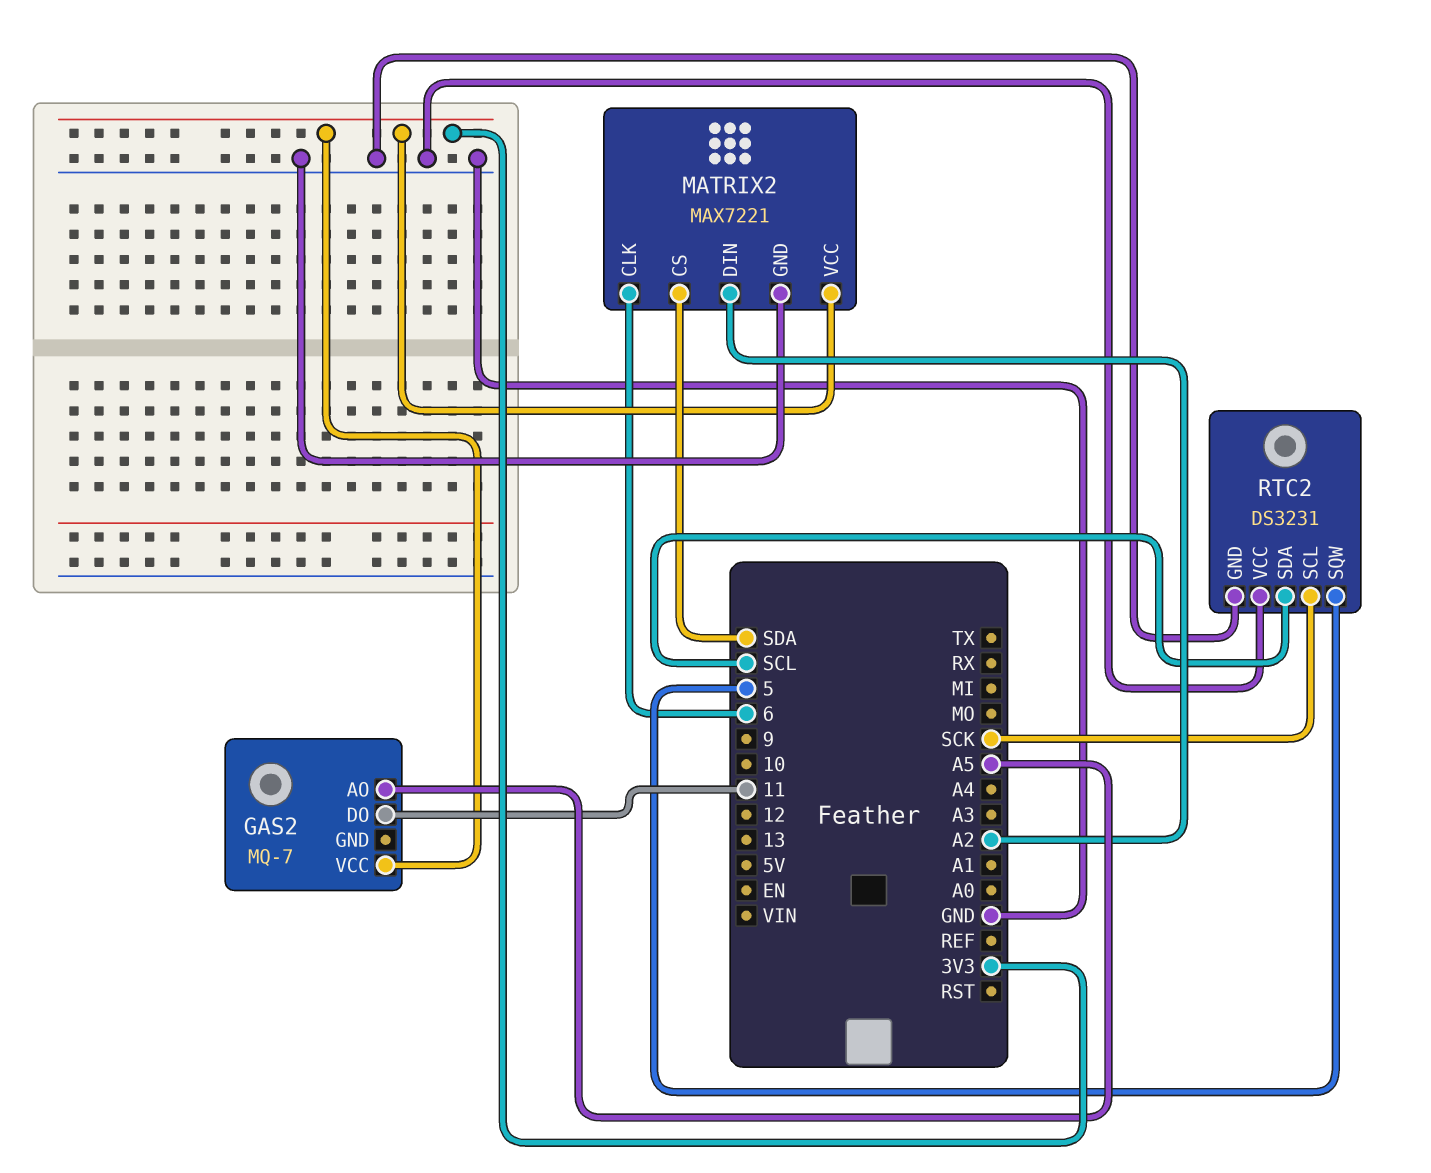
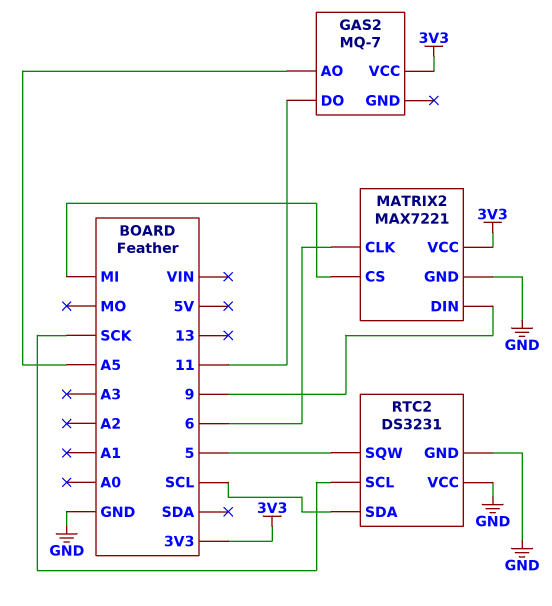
MATRIX2 pin CS: SDA -> MI
MATRIX2 pin DIN: A2 -> 9

